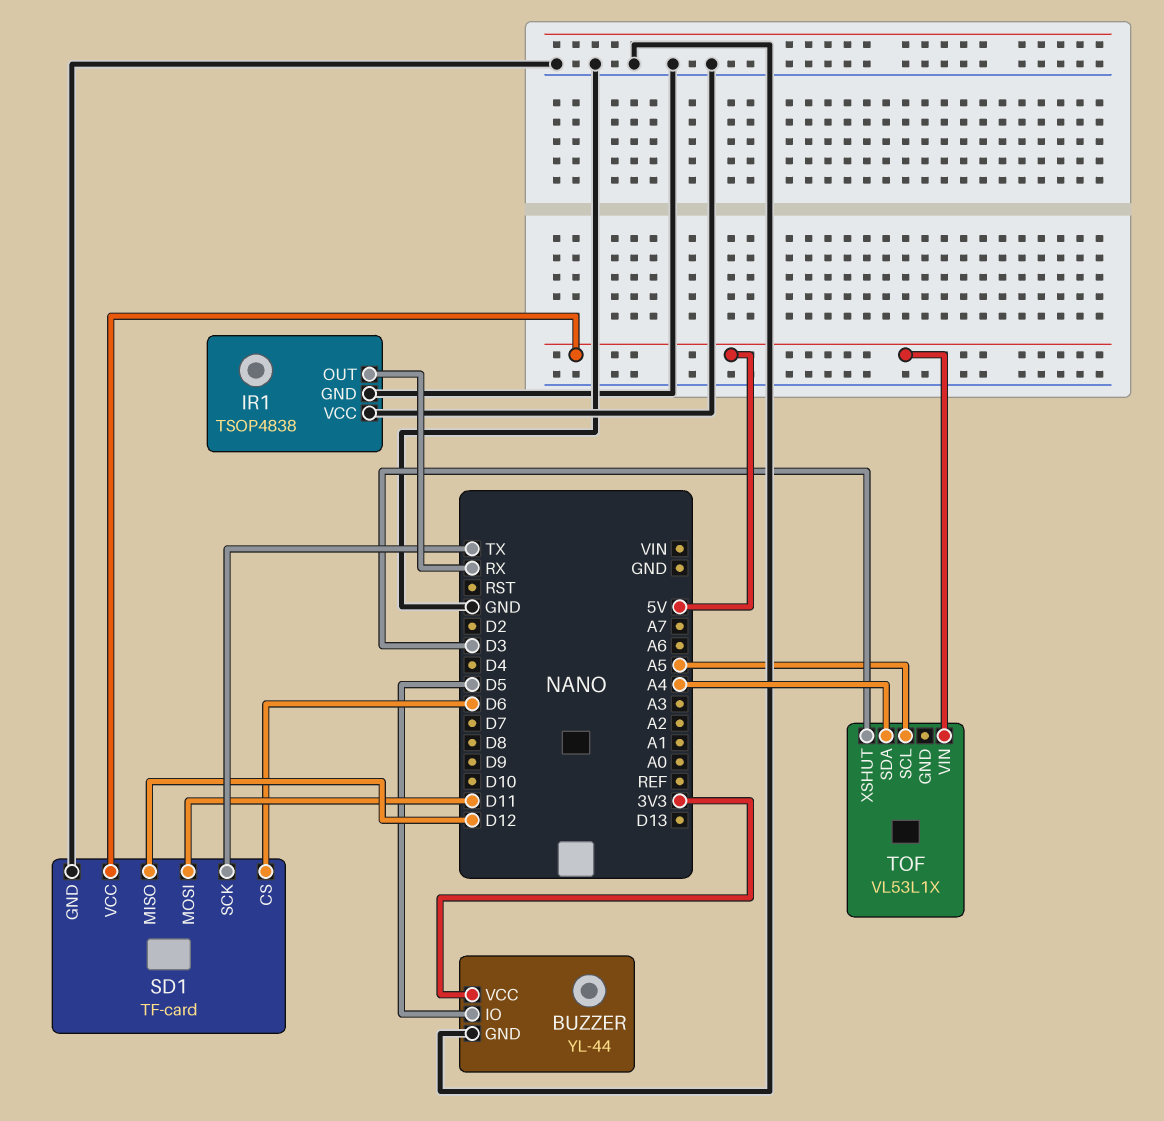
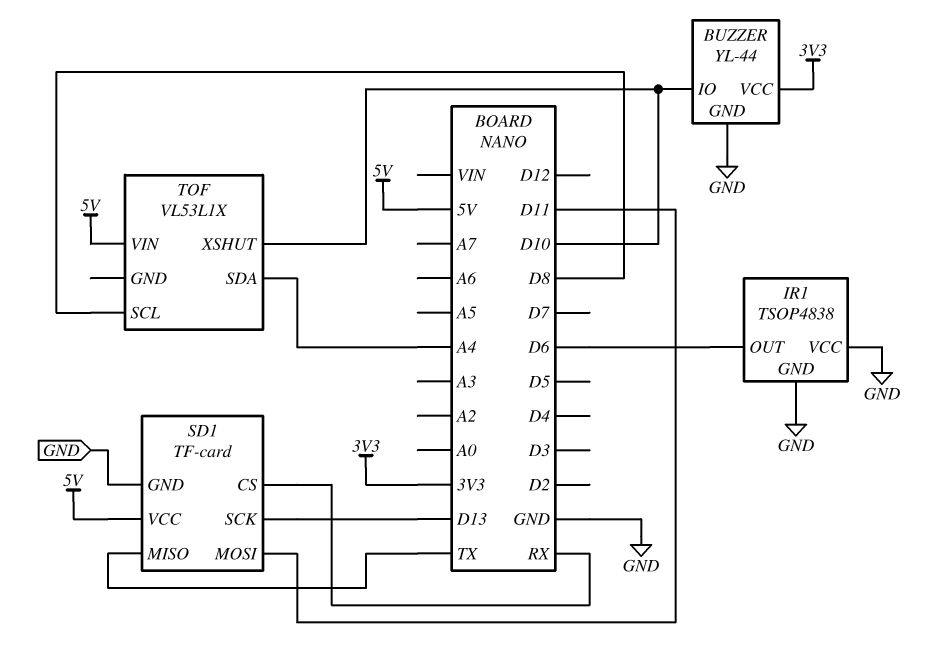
BUZZER pin IO: D5 -> D10
IR1 pin OUT: RX -> D6
SD1 pin CS: D6 -> RX
SD1 pin MISO: D12 -> TX
SD1 pin SCK: TX -> D13
TOF pin SCL: A5 -> D8
TOF pin XSHUT: D3 -> D10

